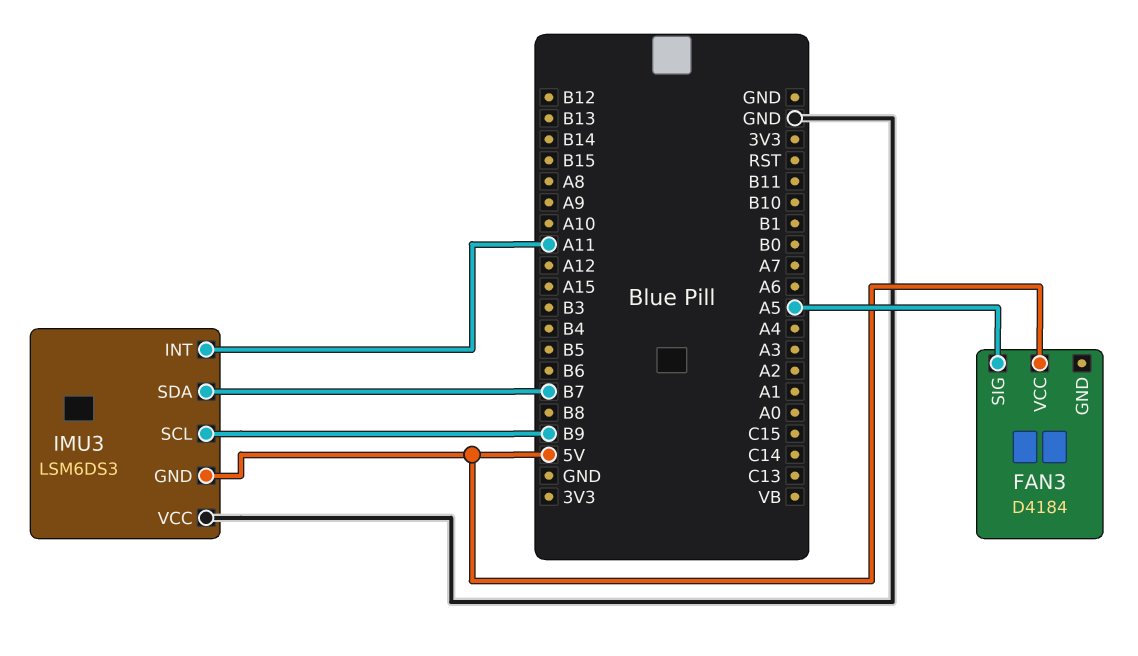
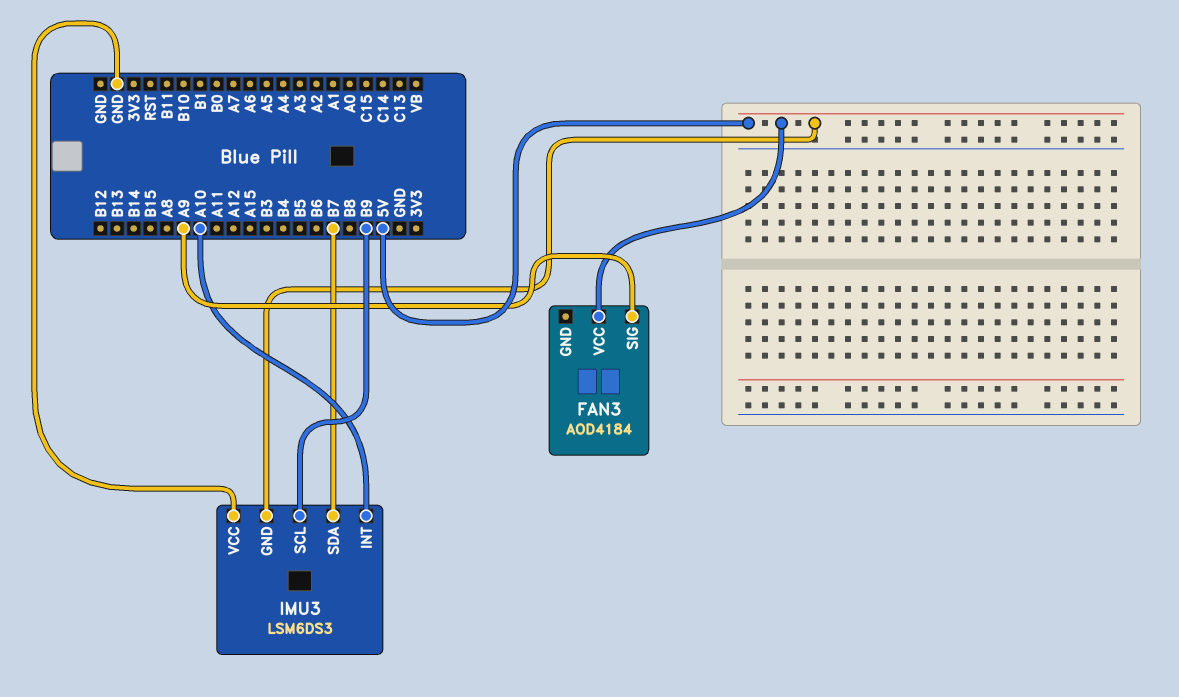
FAN3: D4184 -> AOD4184
FAN3 pin SIG: A5 -> A9
IMU3 pin INT: A11 -> A10

